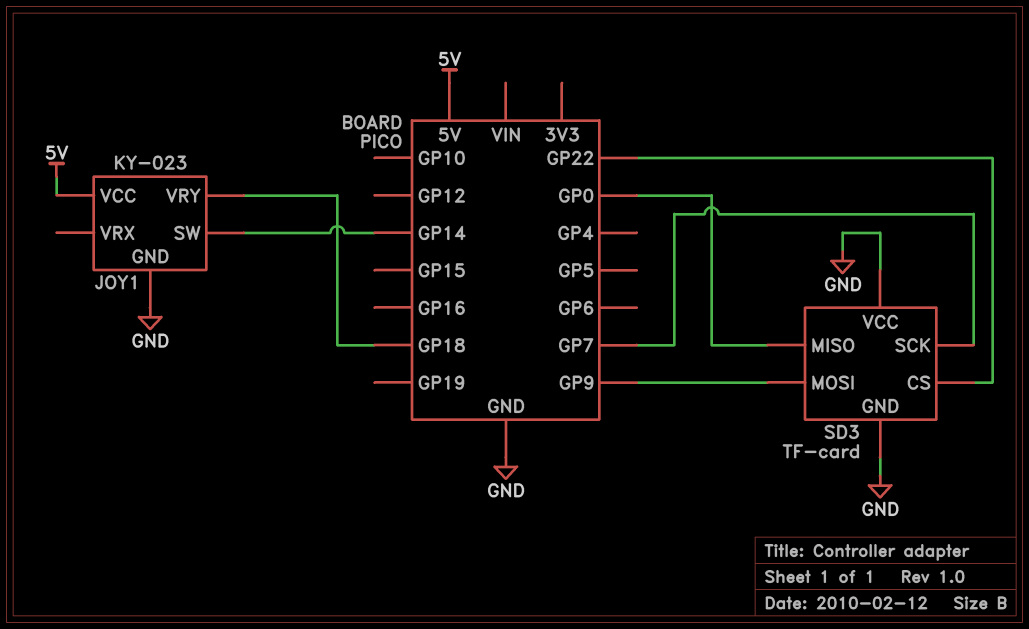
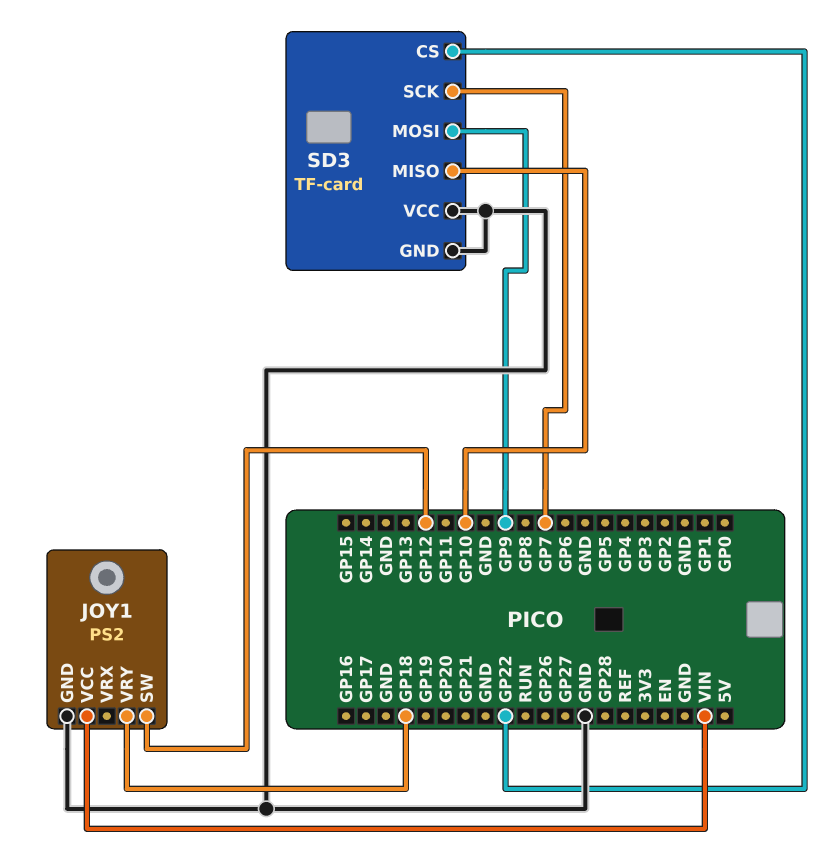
JOY1: KY-023 -> PS2
JOY1 pin SW: GP14 -> GP12
JOY1 pin VCC: 5V -> VIN
SD3 pin MISO: GP0 -> GP10

